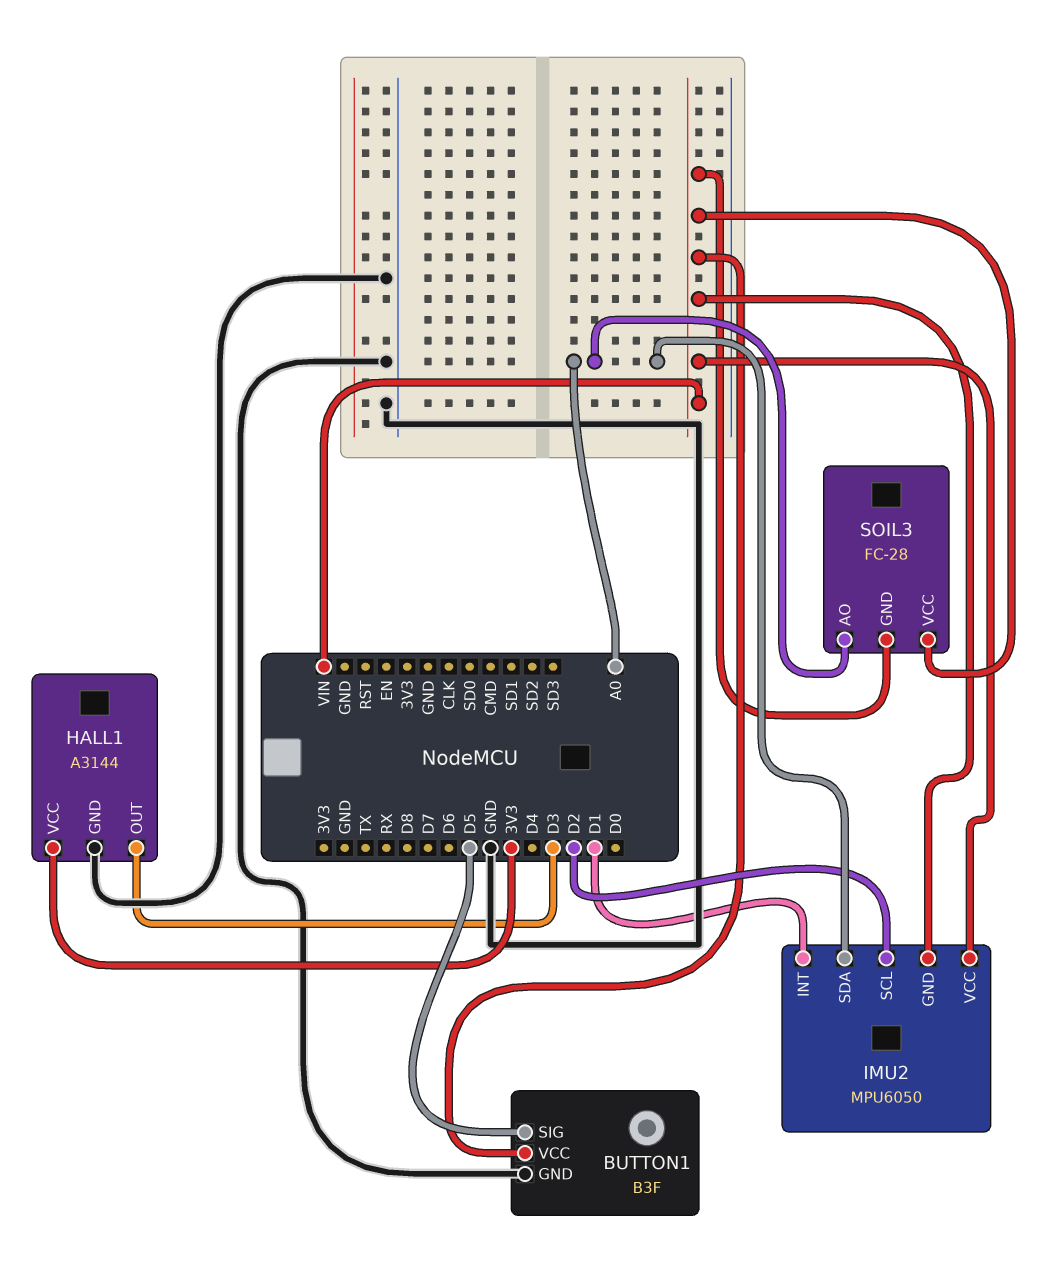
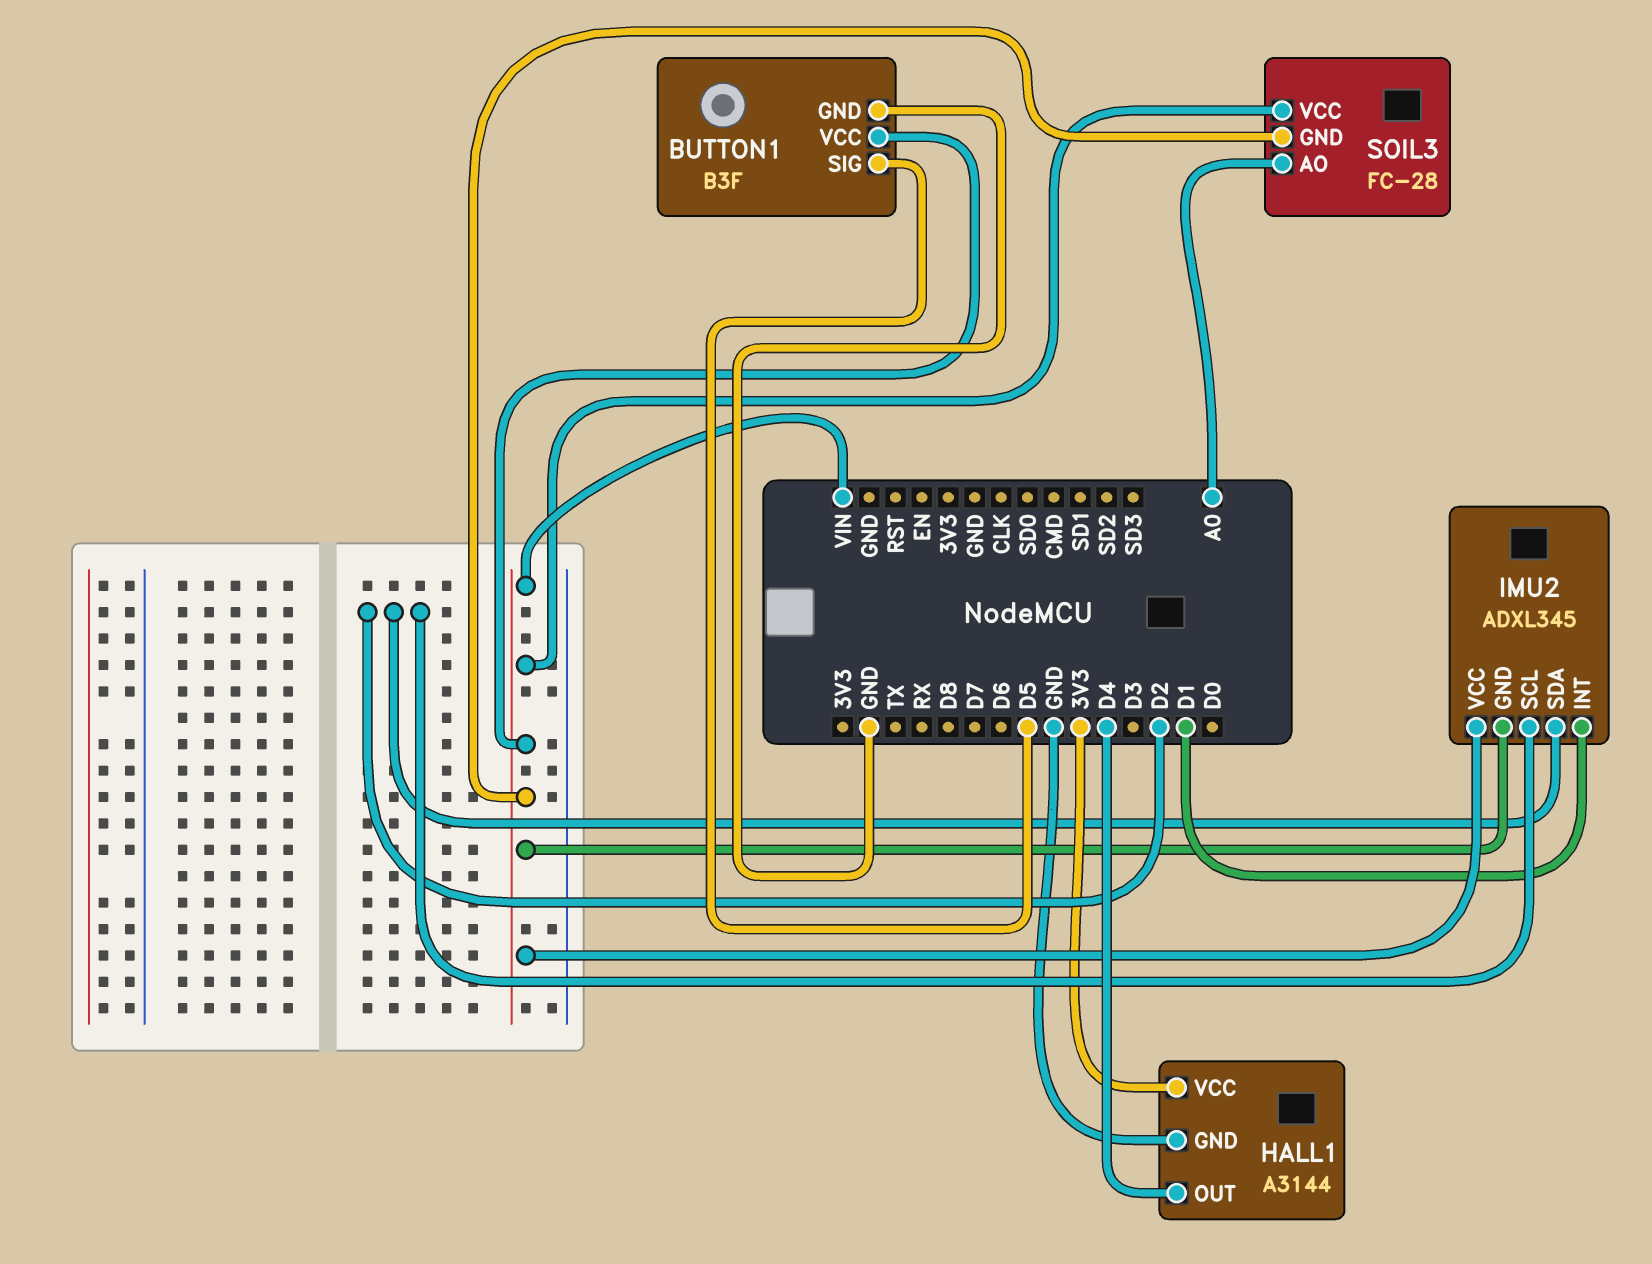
HALL1 pin OUT: D3 -> D4
IMU2: MPU6050 -> ADXL345
IMU2 pin SDA: A0 -> D2

